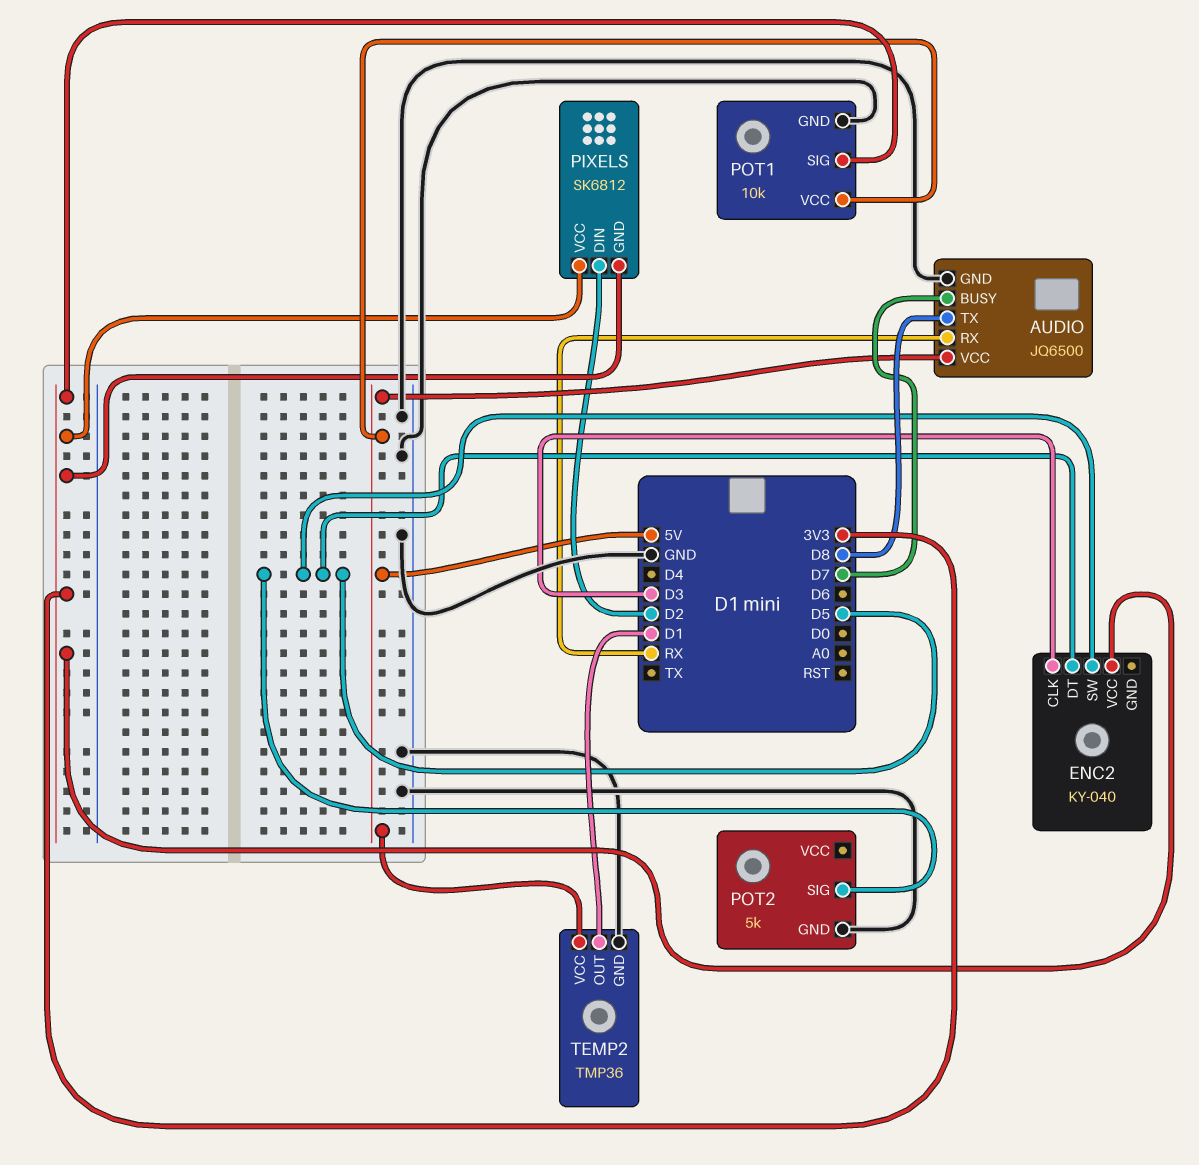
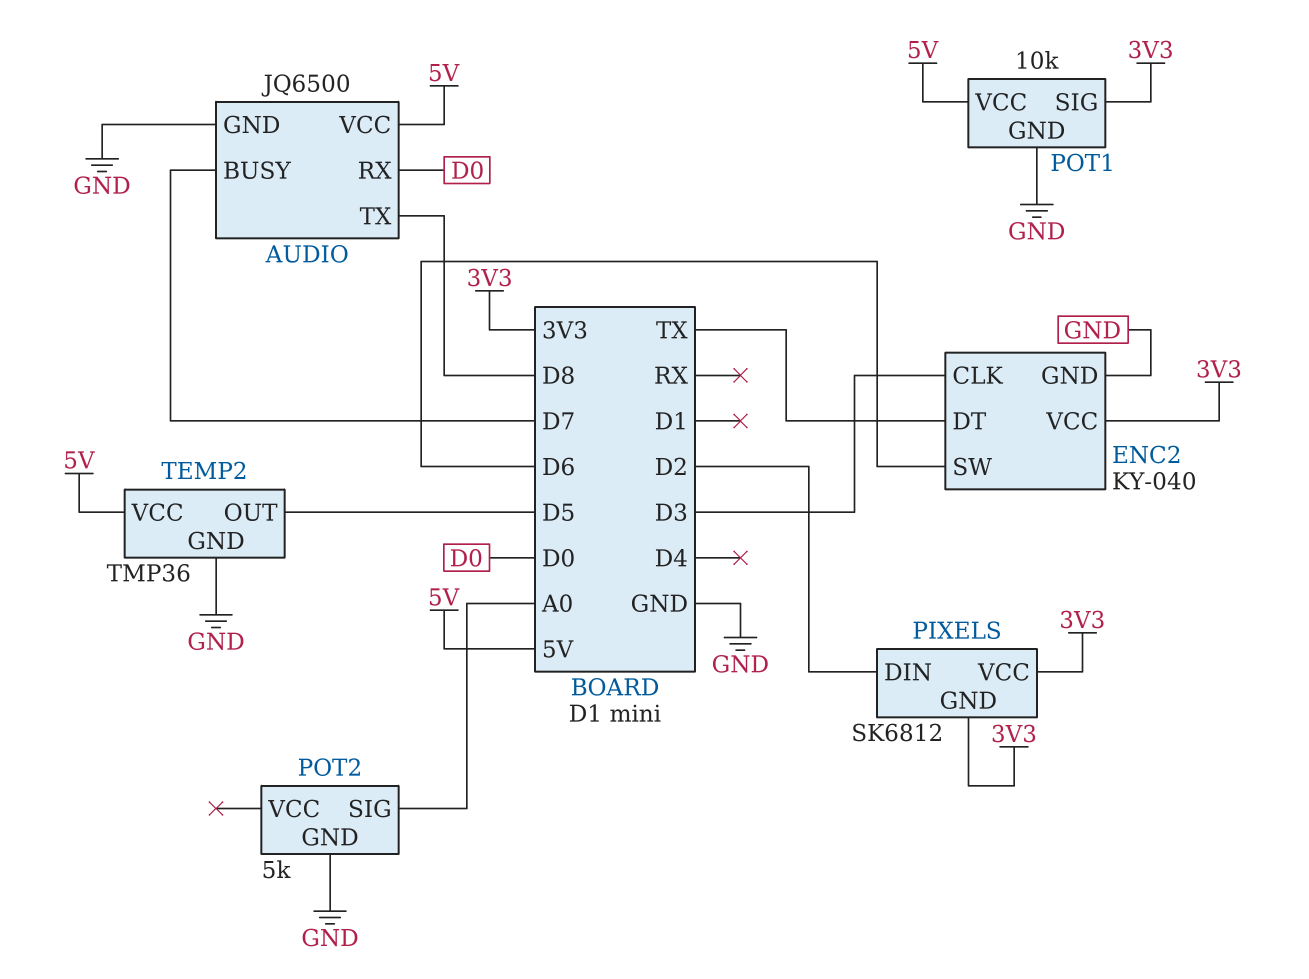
AUDIO pin RX: RX -> D0
ENC2 pin DT: D5 -> TX
ENC2 pin GND: none -> GND
ENC2 pin SW: D5 -> D6
POT2 pin SIG: D5 -> A0
TEMP2 pin OUT: D1 -> D5

